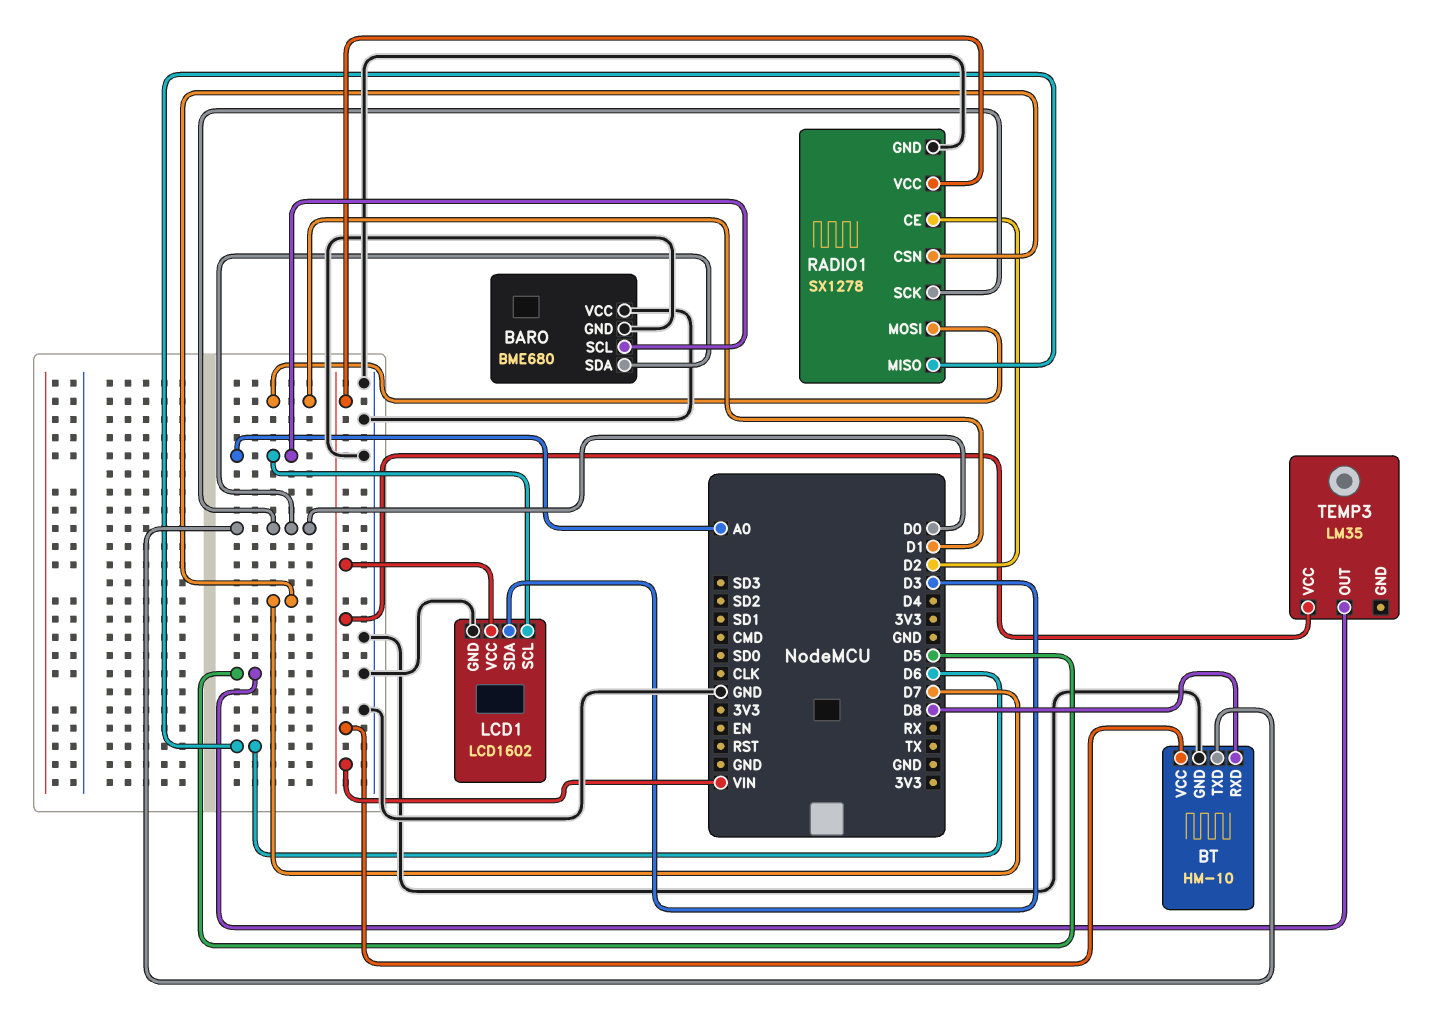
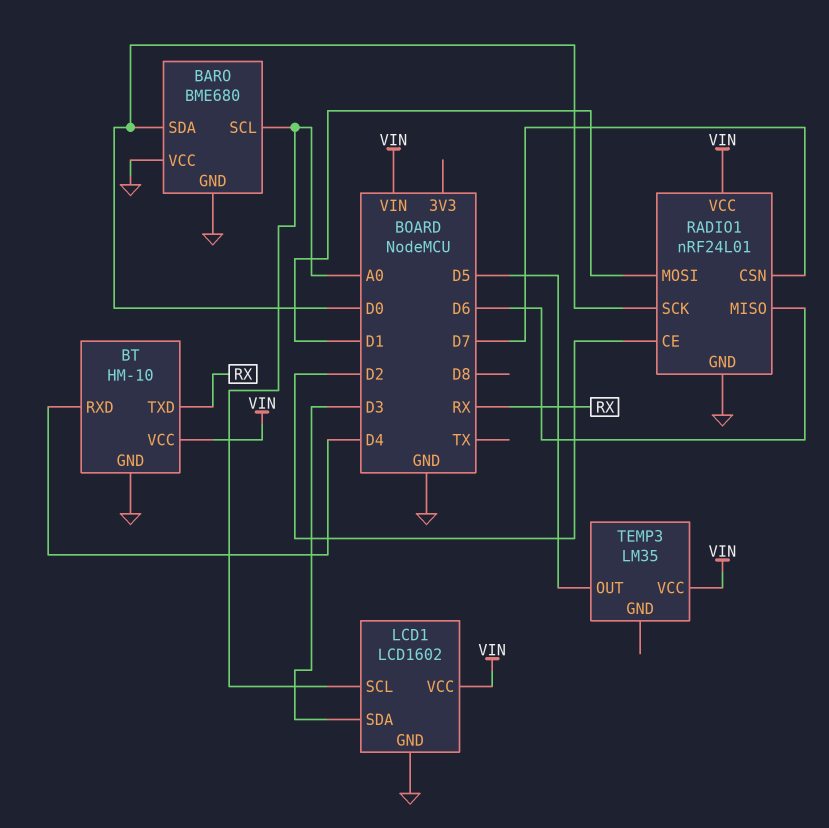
BT pin RXD: D8 -> D4
BT pin TXD: D0 -> RX
RADIO1: SX1278 -> nRF24L01

